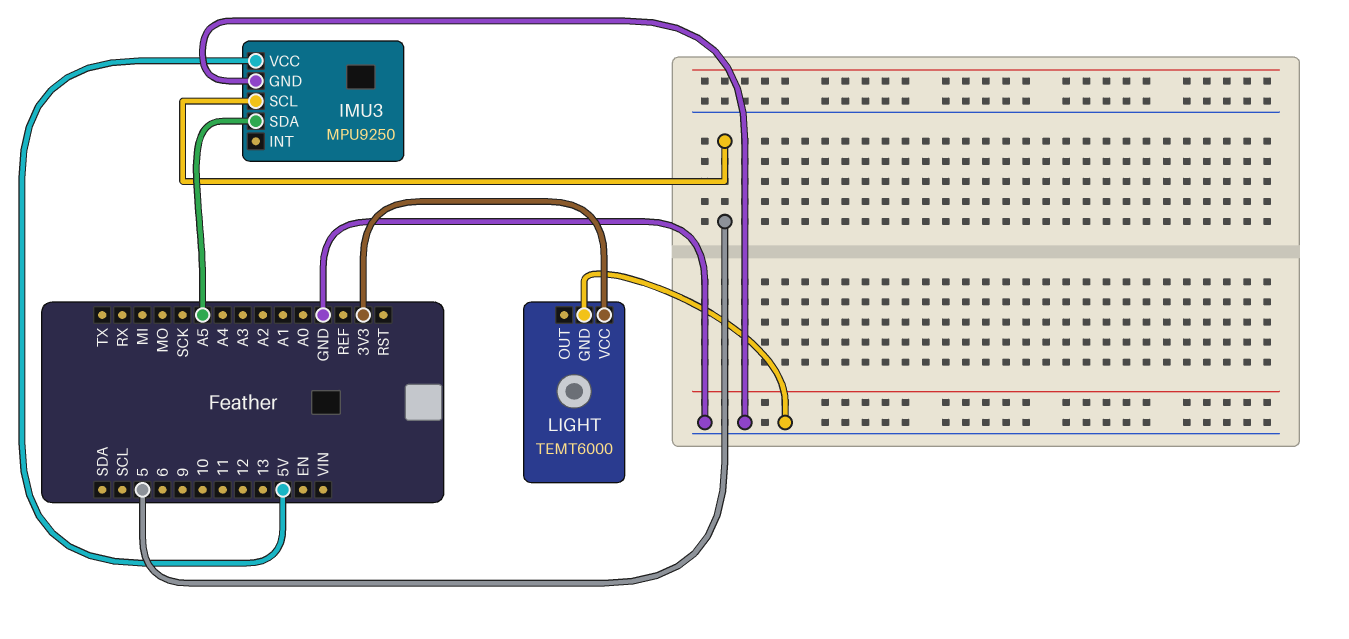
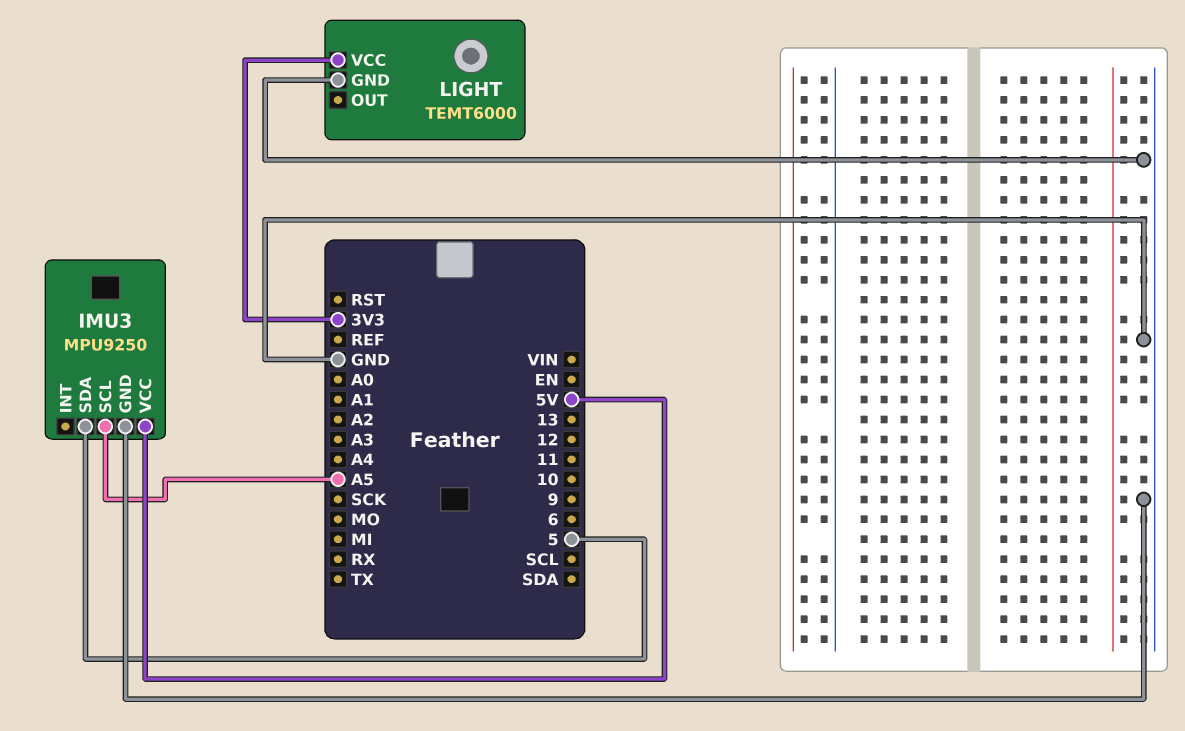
IMU3 pin SCL: 5 -> A5
IMU3 pin SDA: A5 -> 5

